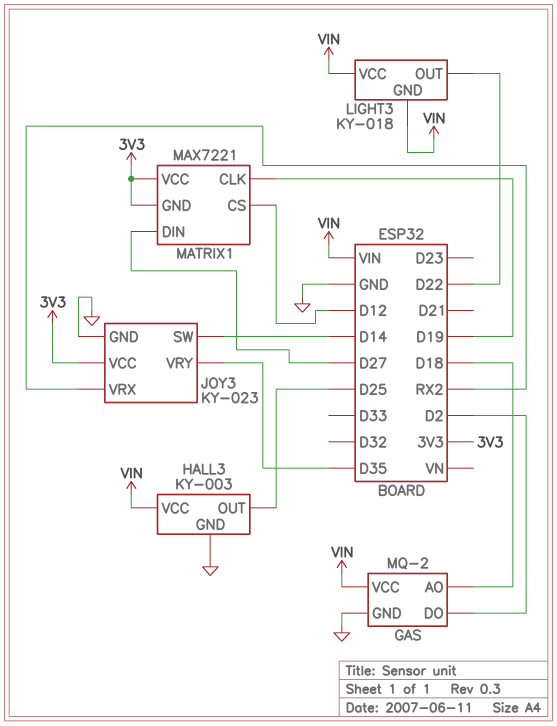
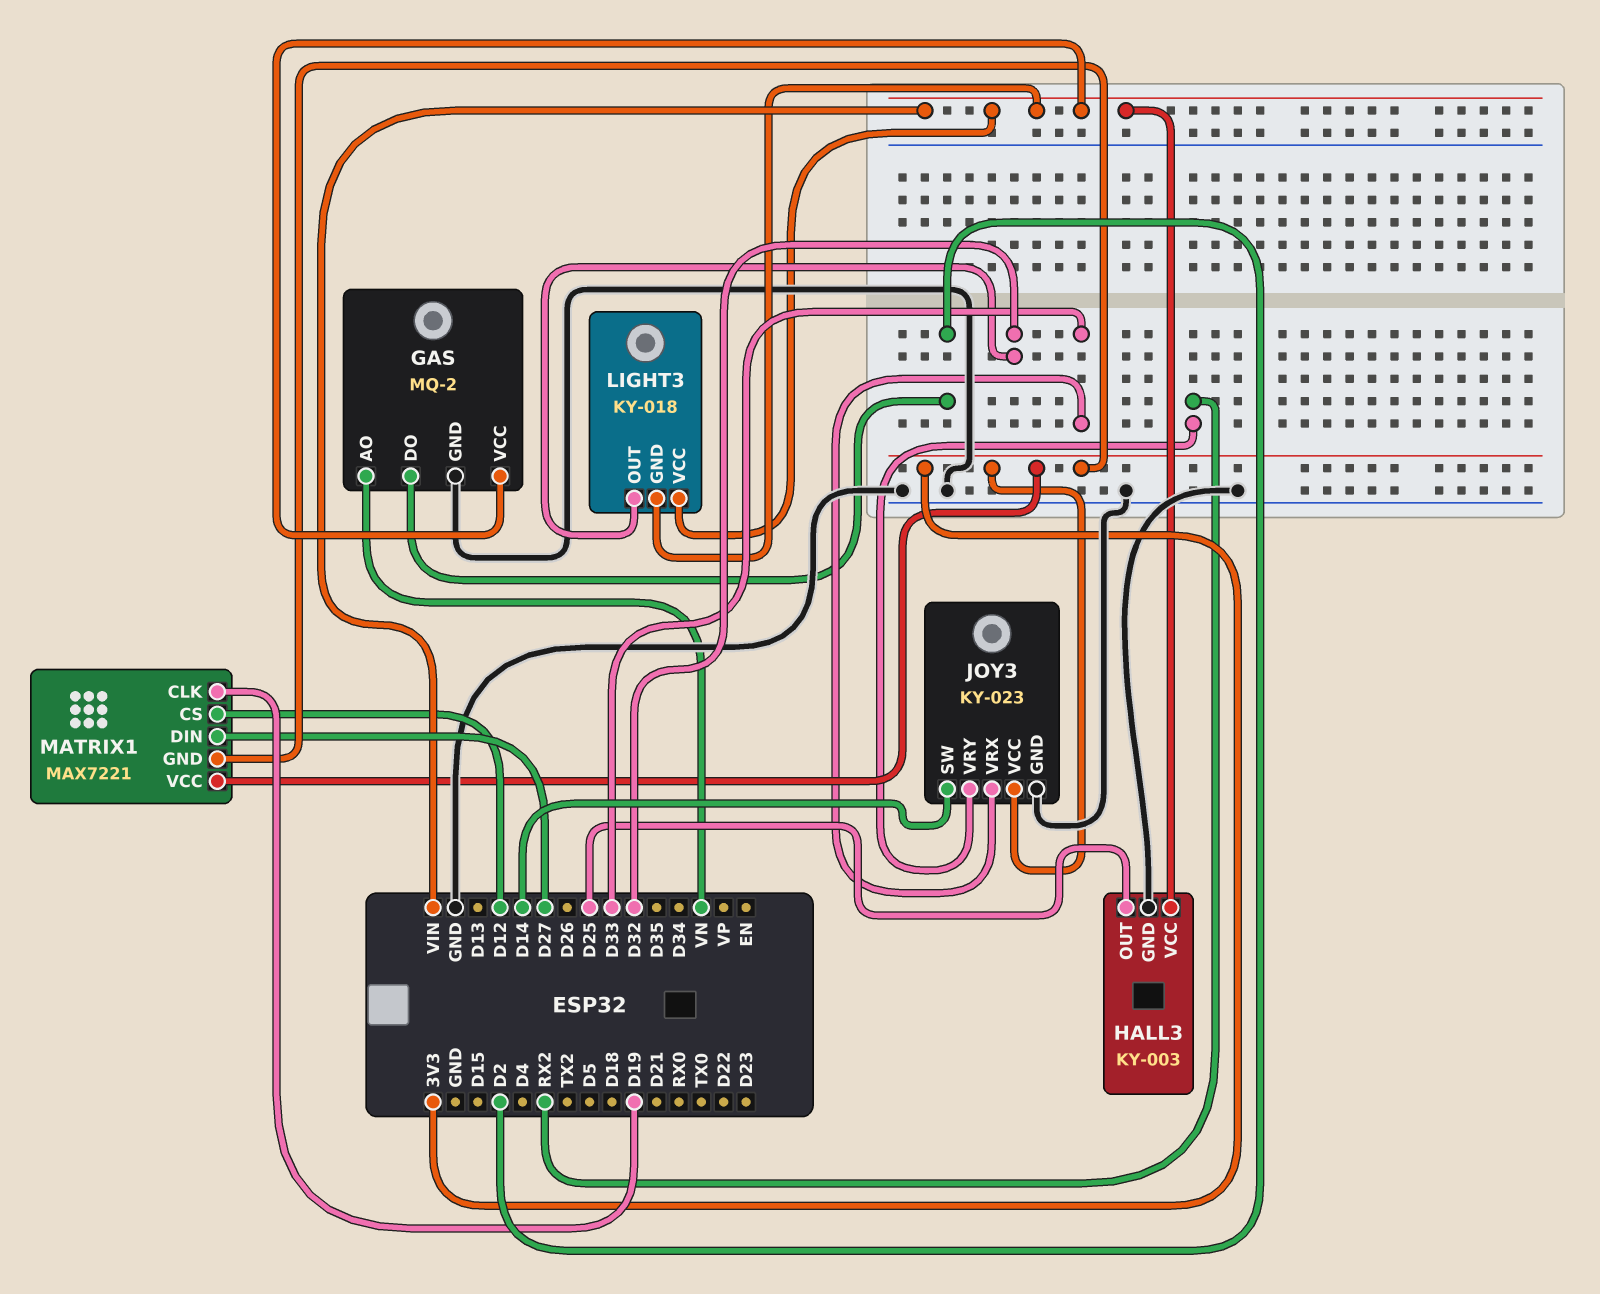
GAS pin AO: D18 -> VN
JOY3 pin VRX: RX2 -> D33
JOY3 pin VRY: D35 -> RX2
LIGHT3 pin OUT: D22 -> D32

